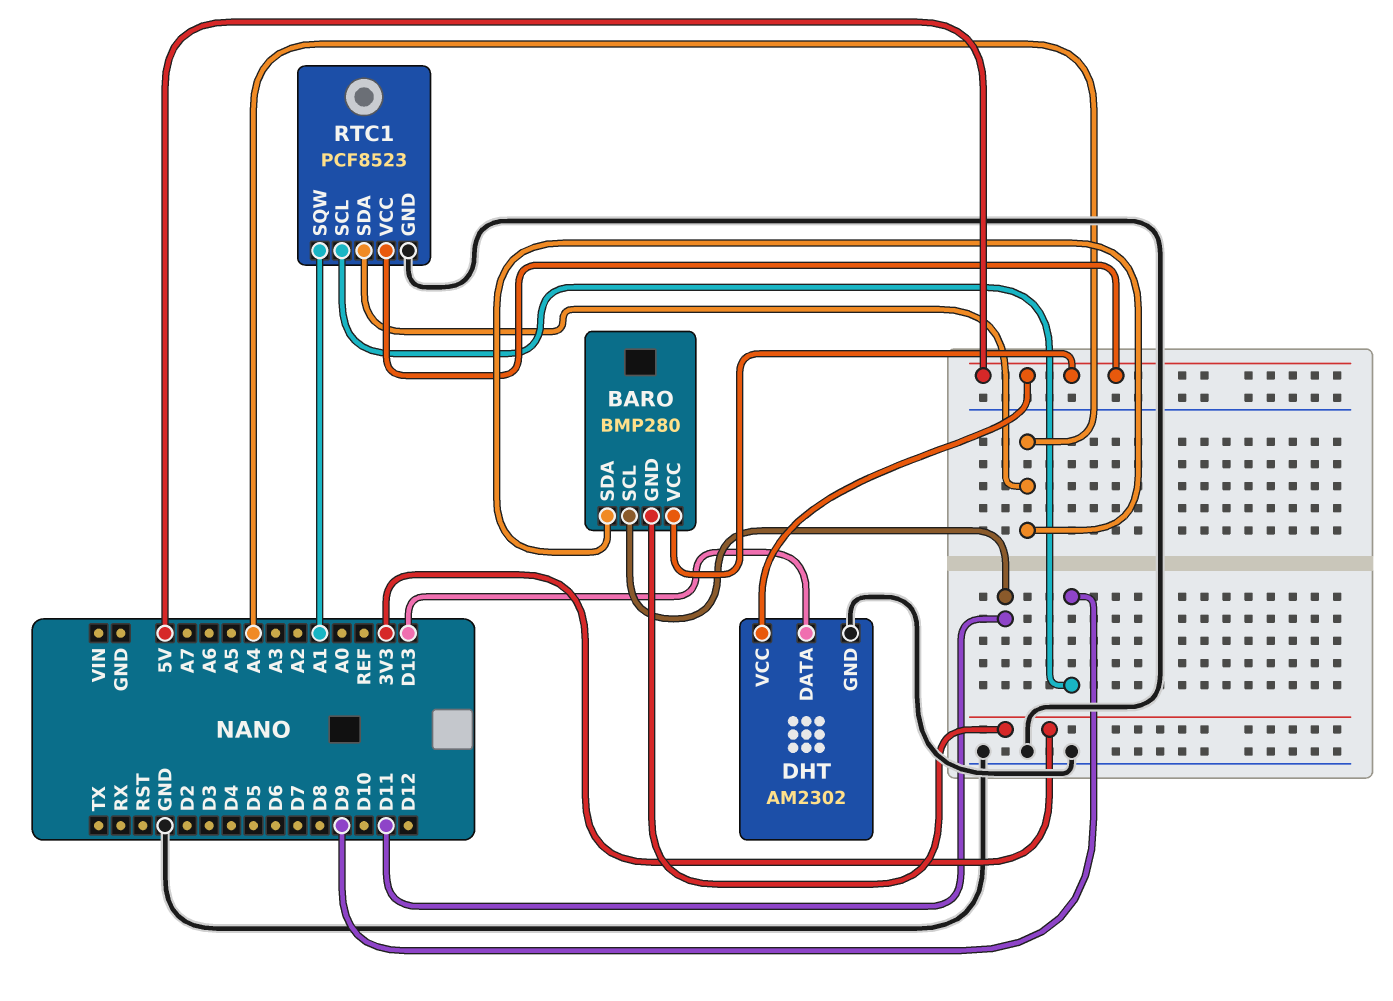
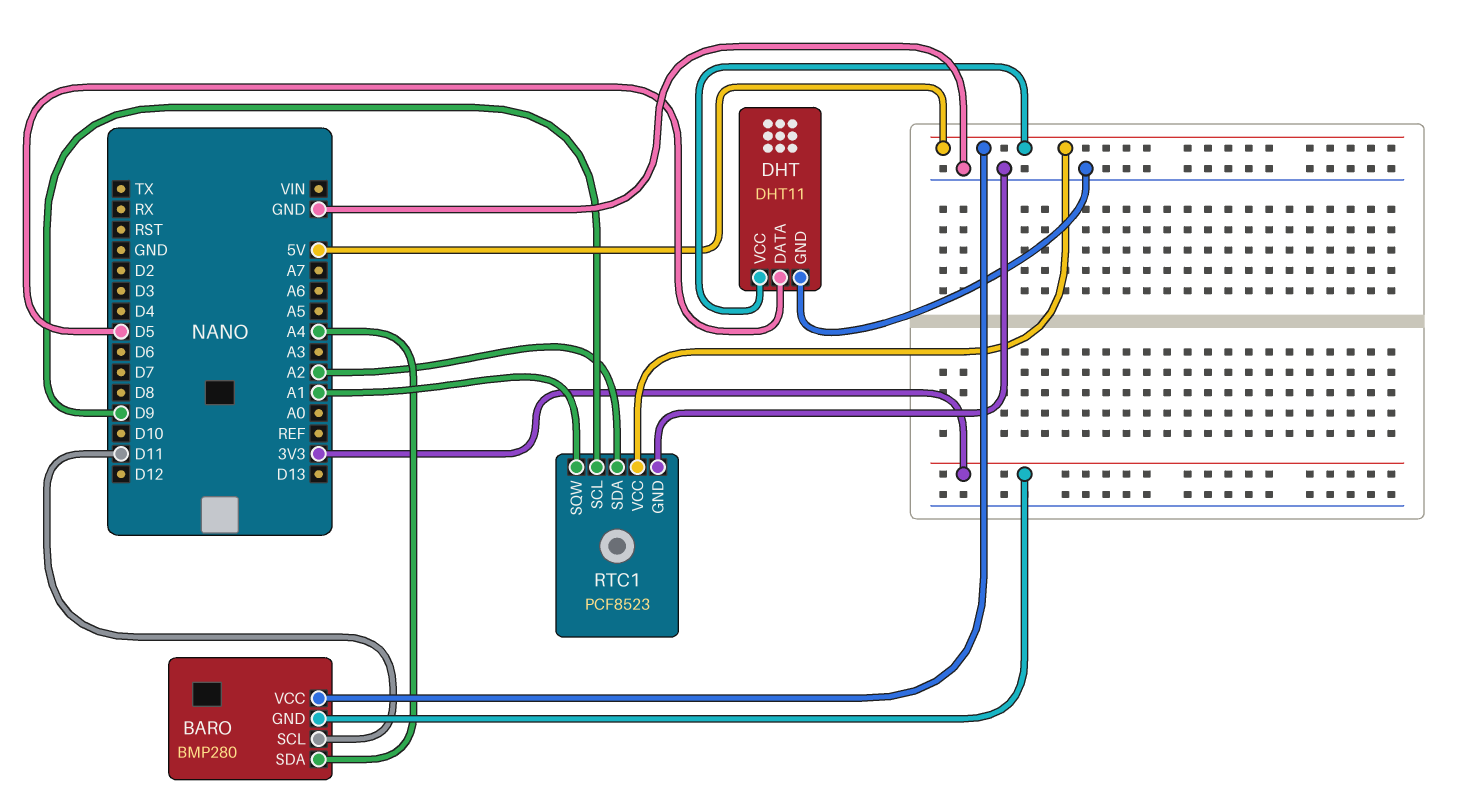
DHT: AM2302 -> DHT11
DHT pin DATA: D13 -> D5
RTC1 pin SDA: A4 -> A2

